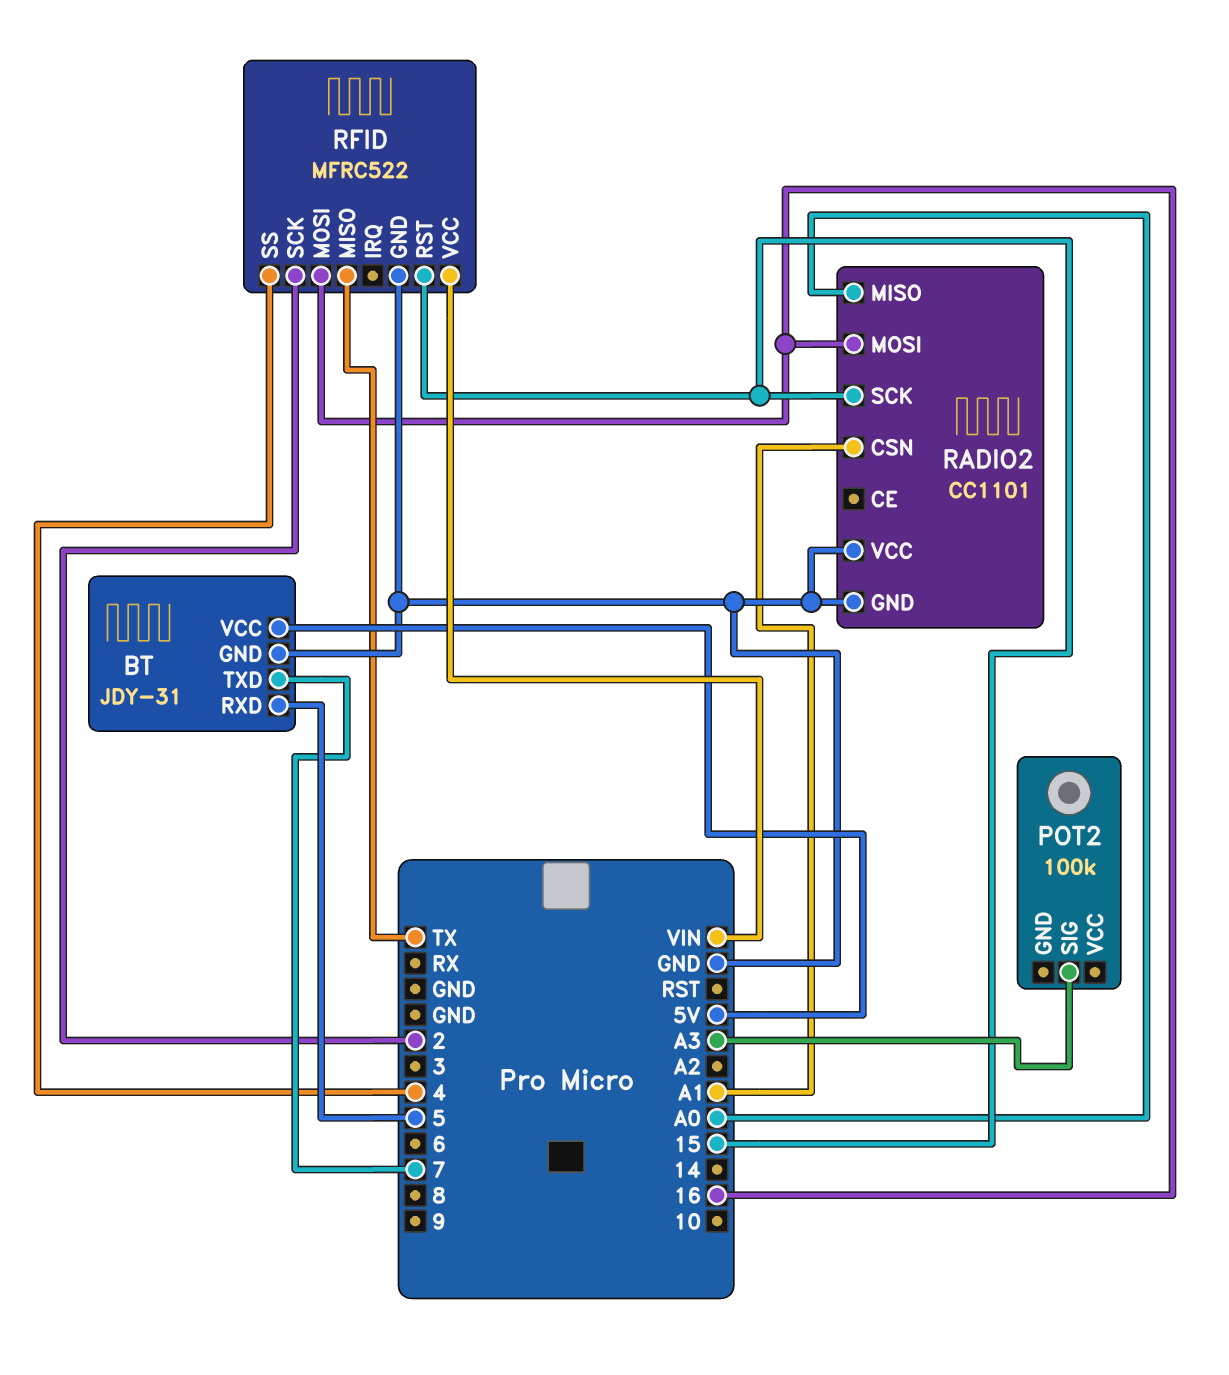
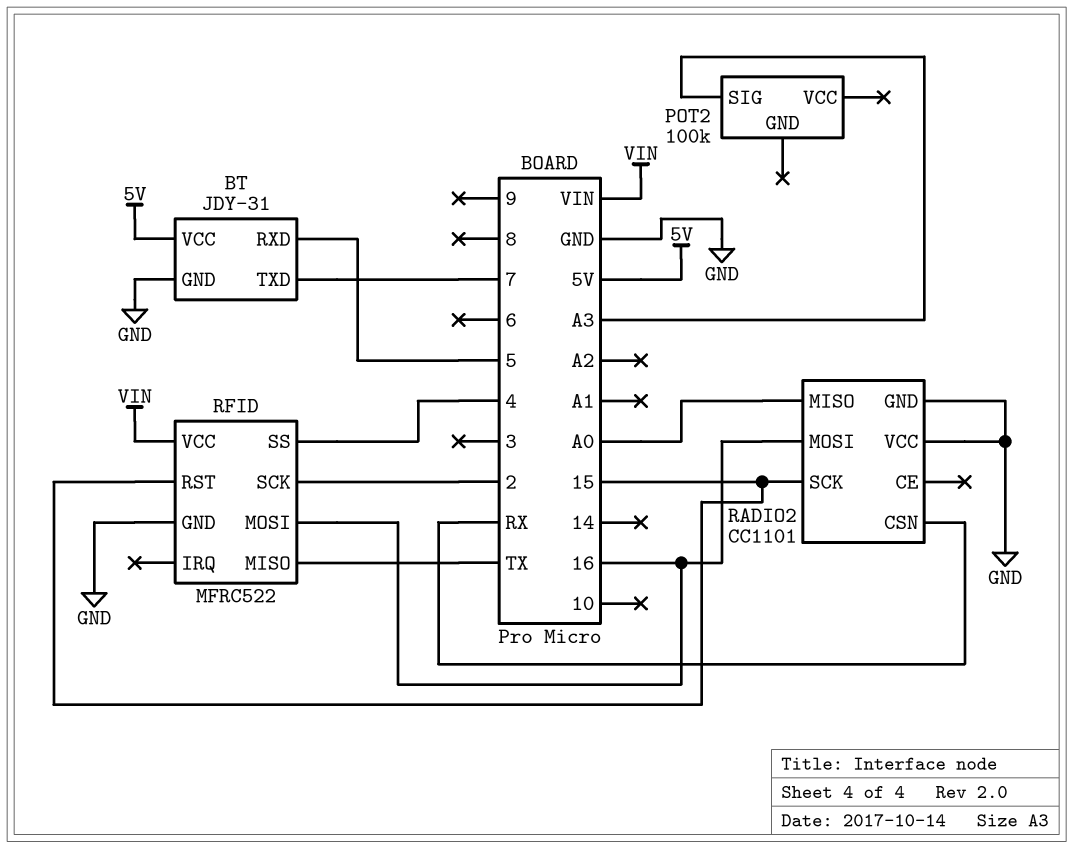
RADIO2 pin CSN: A1 -> RX

